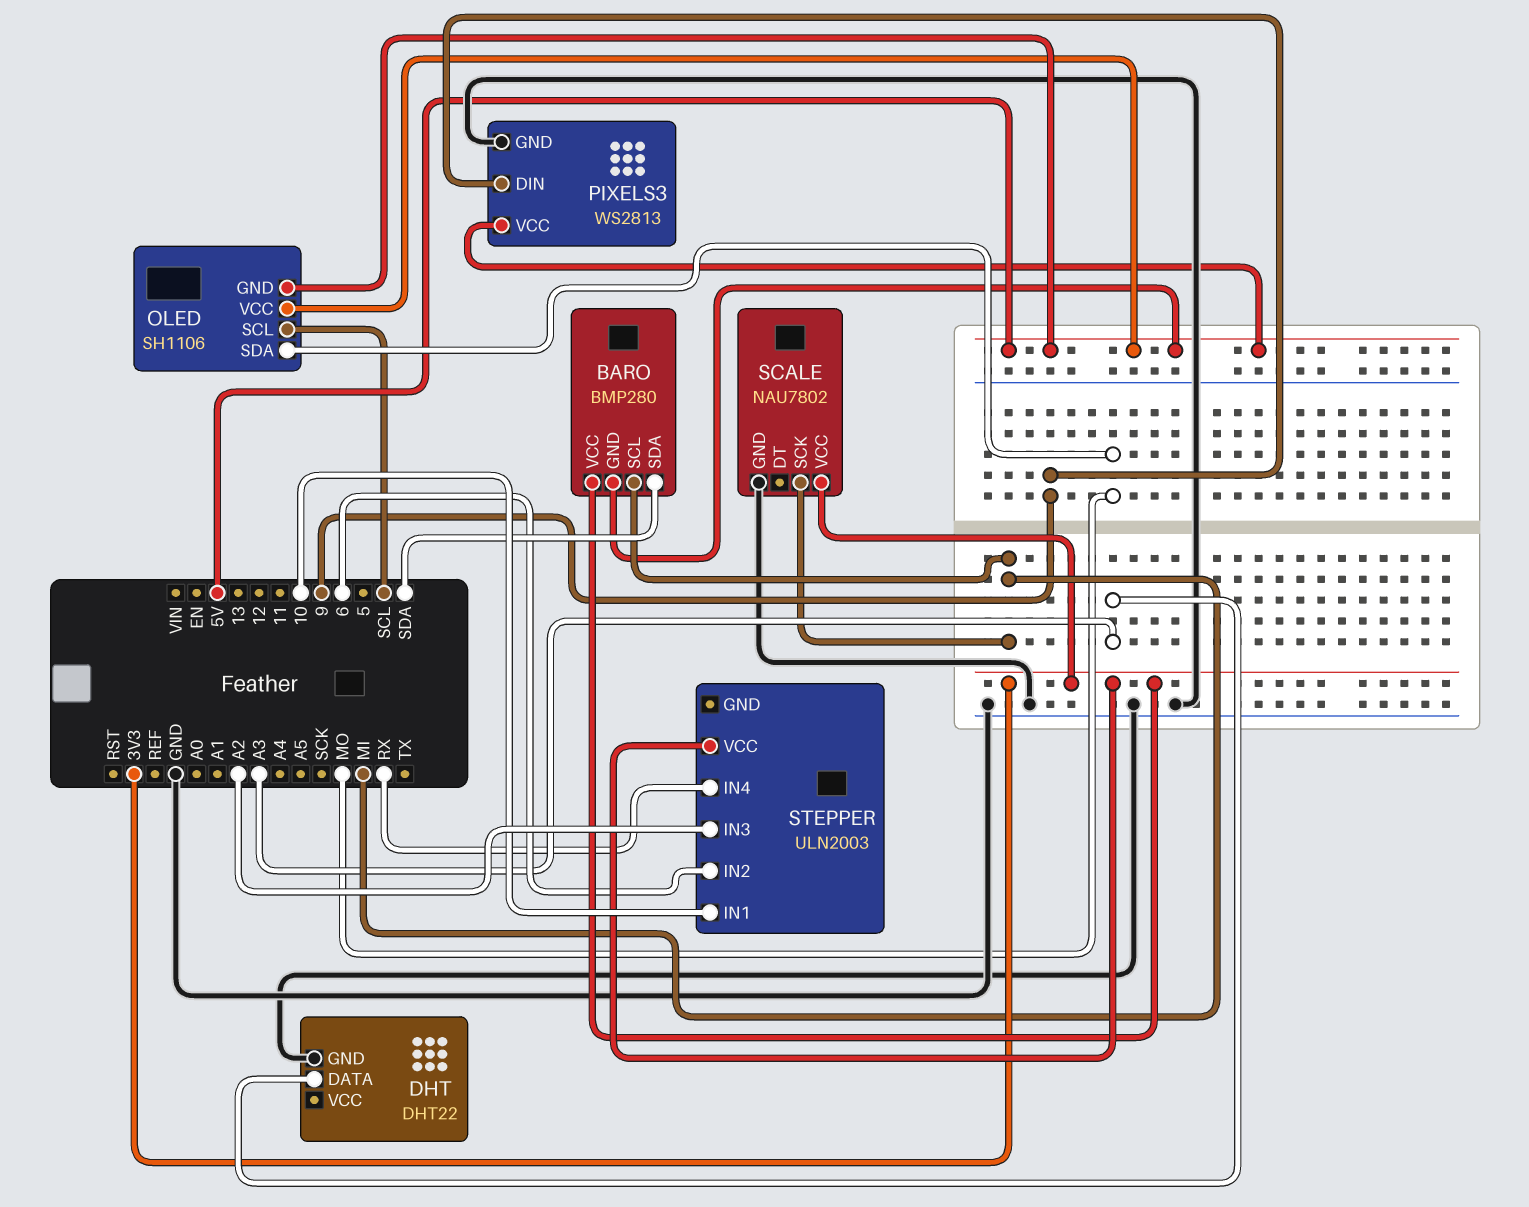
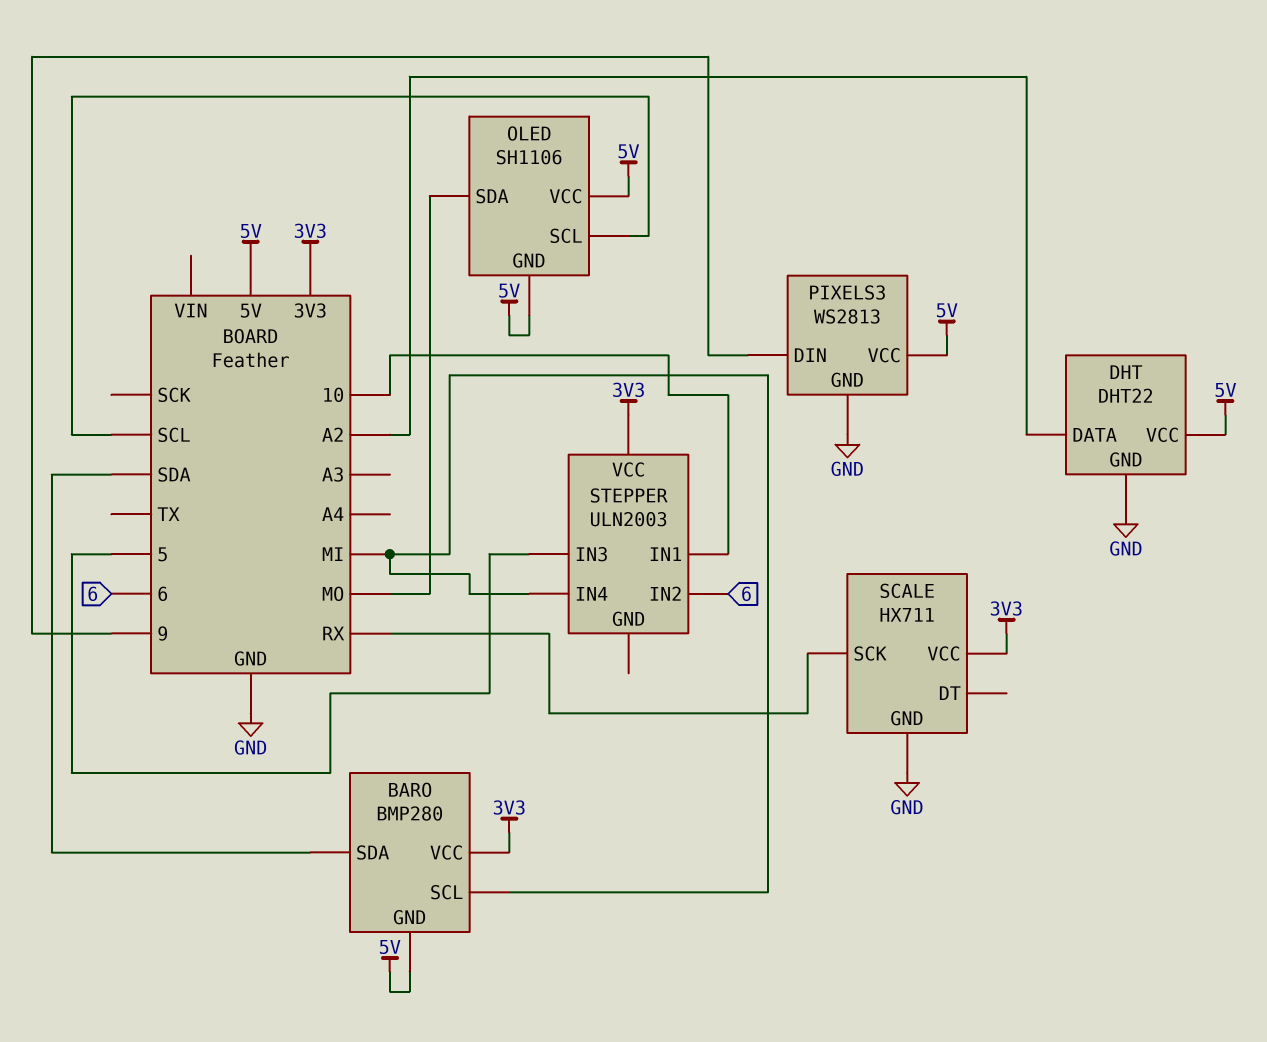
DHT pin DATA: A3 -> A2
DHT pin VCC: none -> 5V
SCALE: NAU7802 -> HX711
SCALE pin SCK: MI -> RX
STEPPER pin IN3: A2 -> 5
STEPPER pin IN4: RX -> MI

